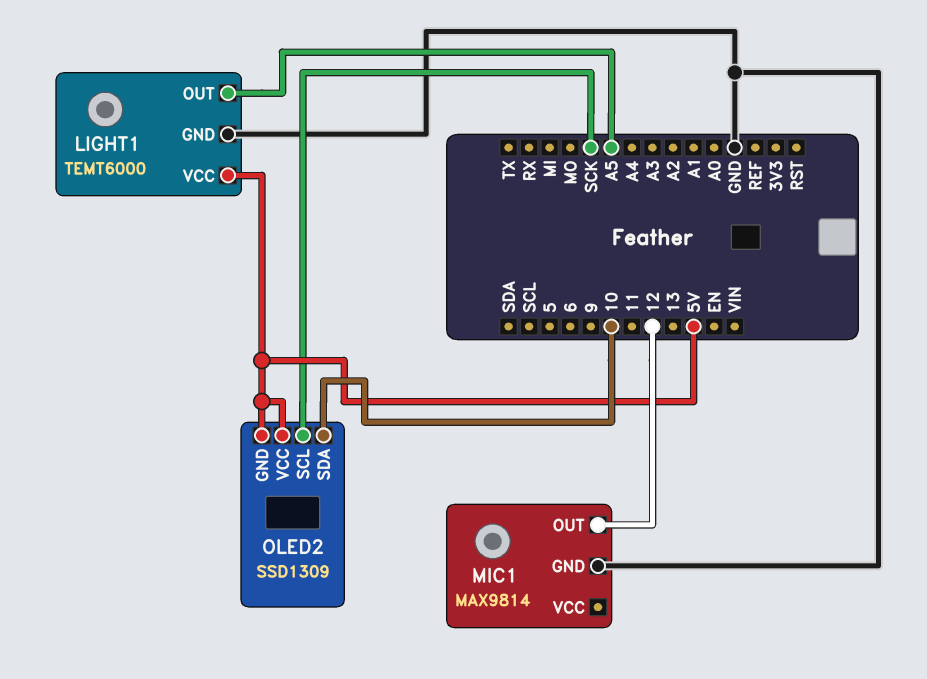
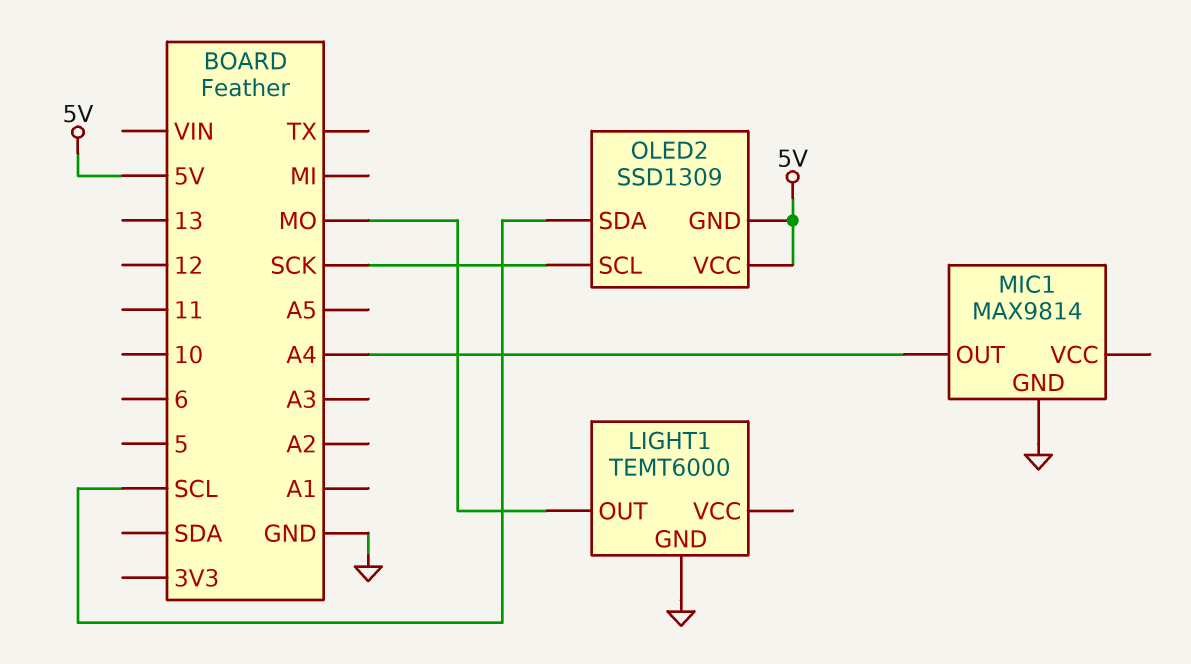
LIGHT1 pin OUT: A5 -> MO
LIGHT1 pin VCC: 5V -> none
MIC1 pin OUT: 12 -> A4
OLED2 pin SDA: 10 -> SCL

